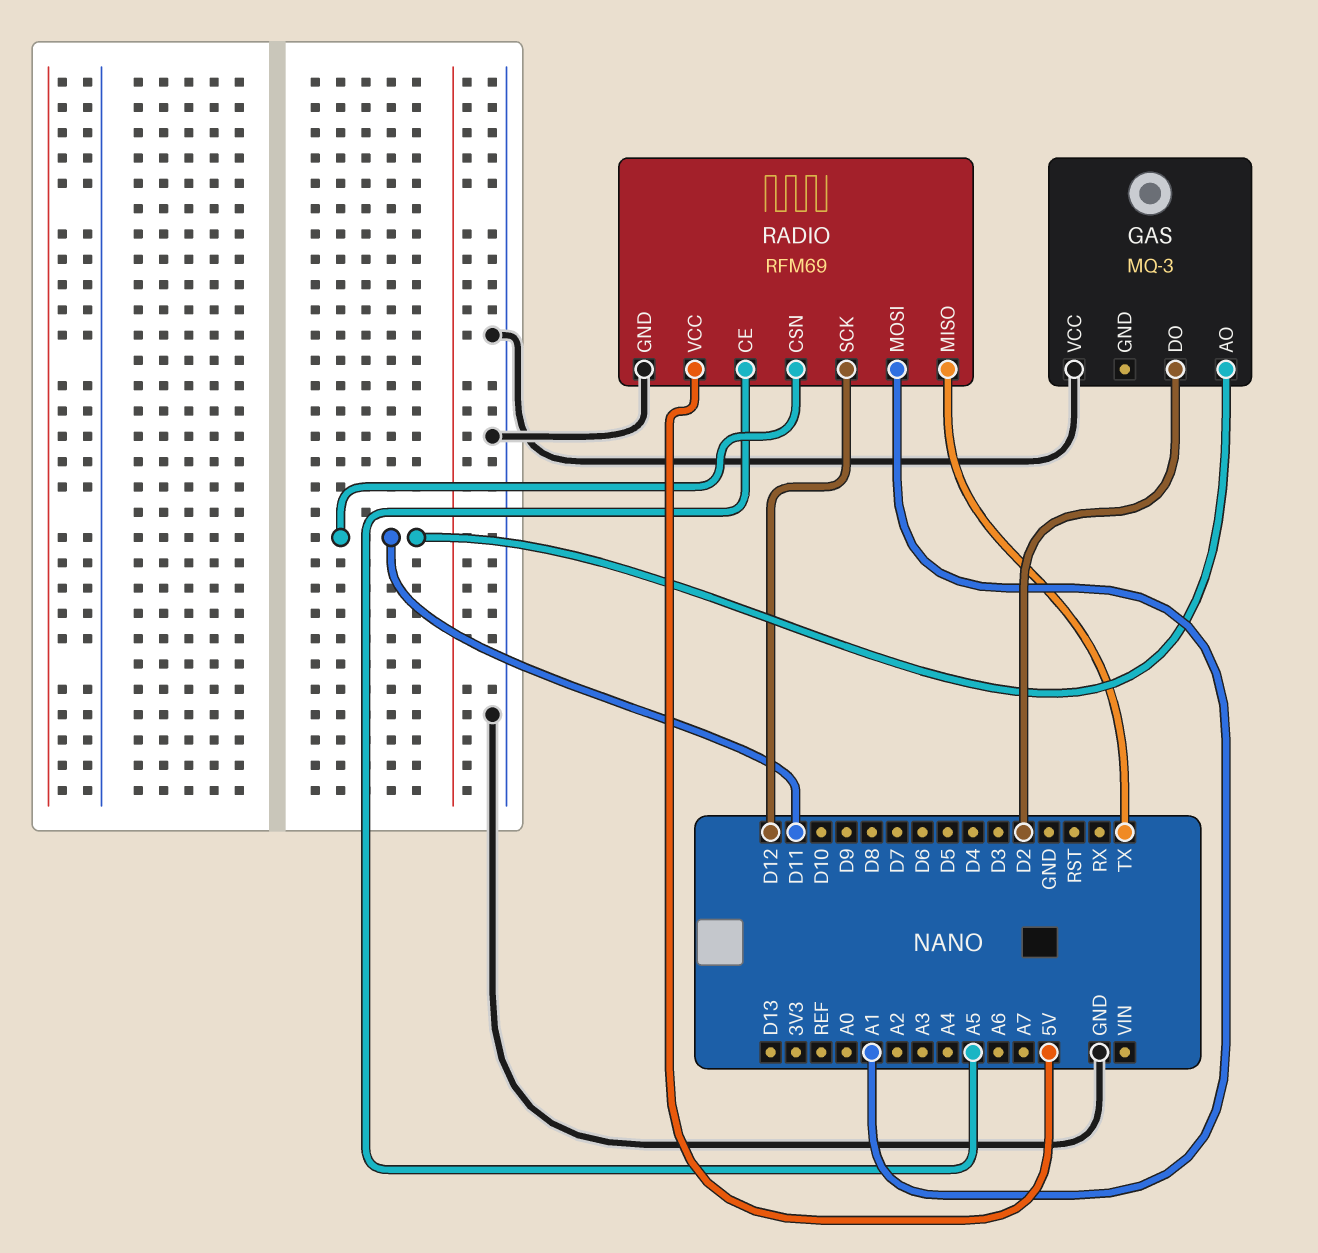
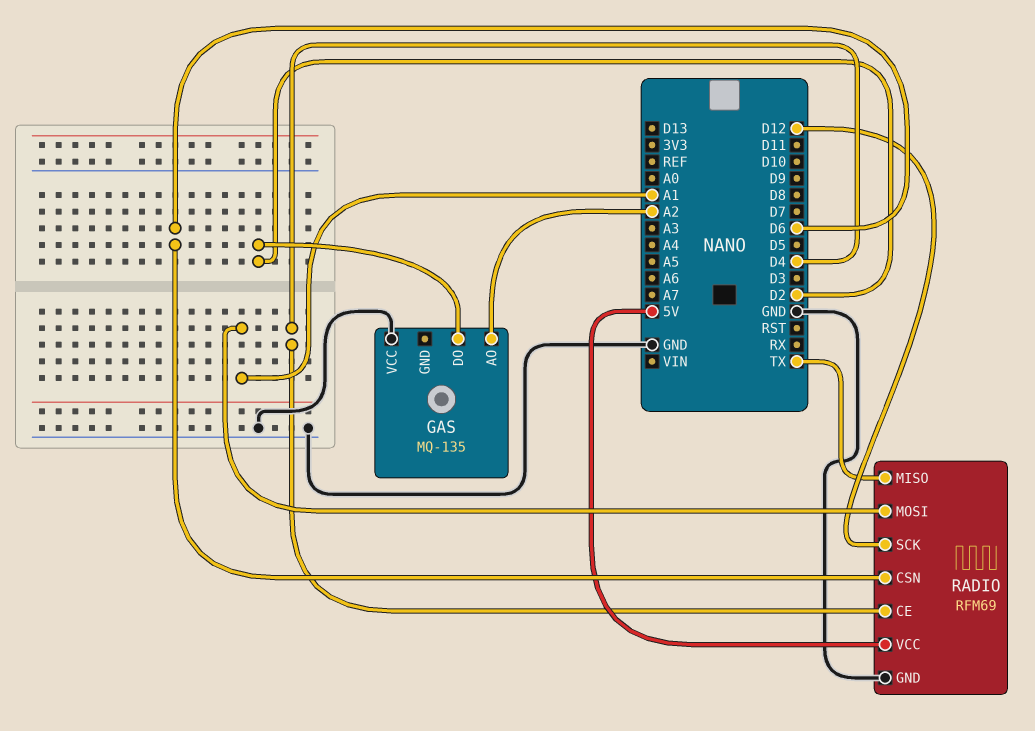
GAS: MQ-3 -> MQ-135
GAS pin AO: D11 -> A2
RADIO pin CE: A5 -> D4
RADIO pin CSN: D11 -> D6

